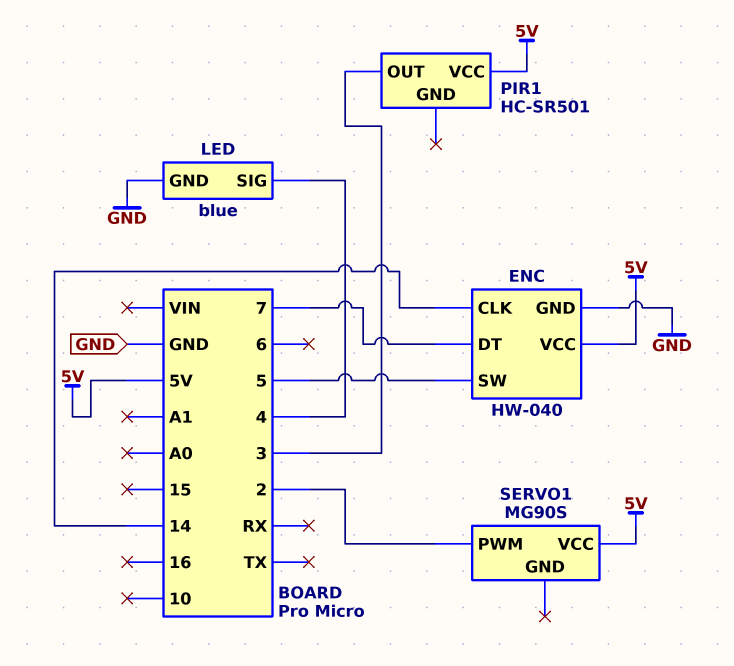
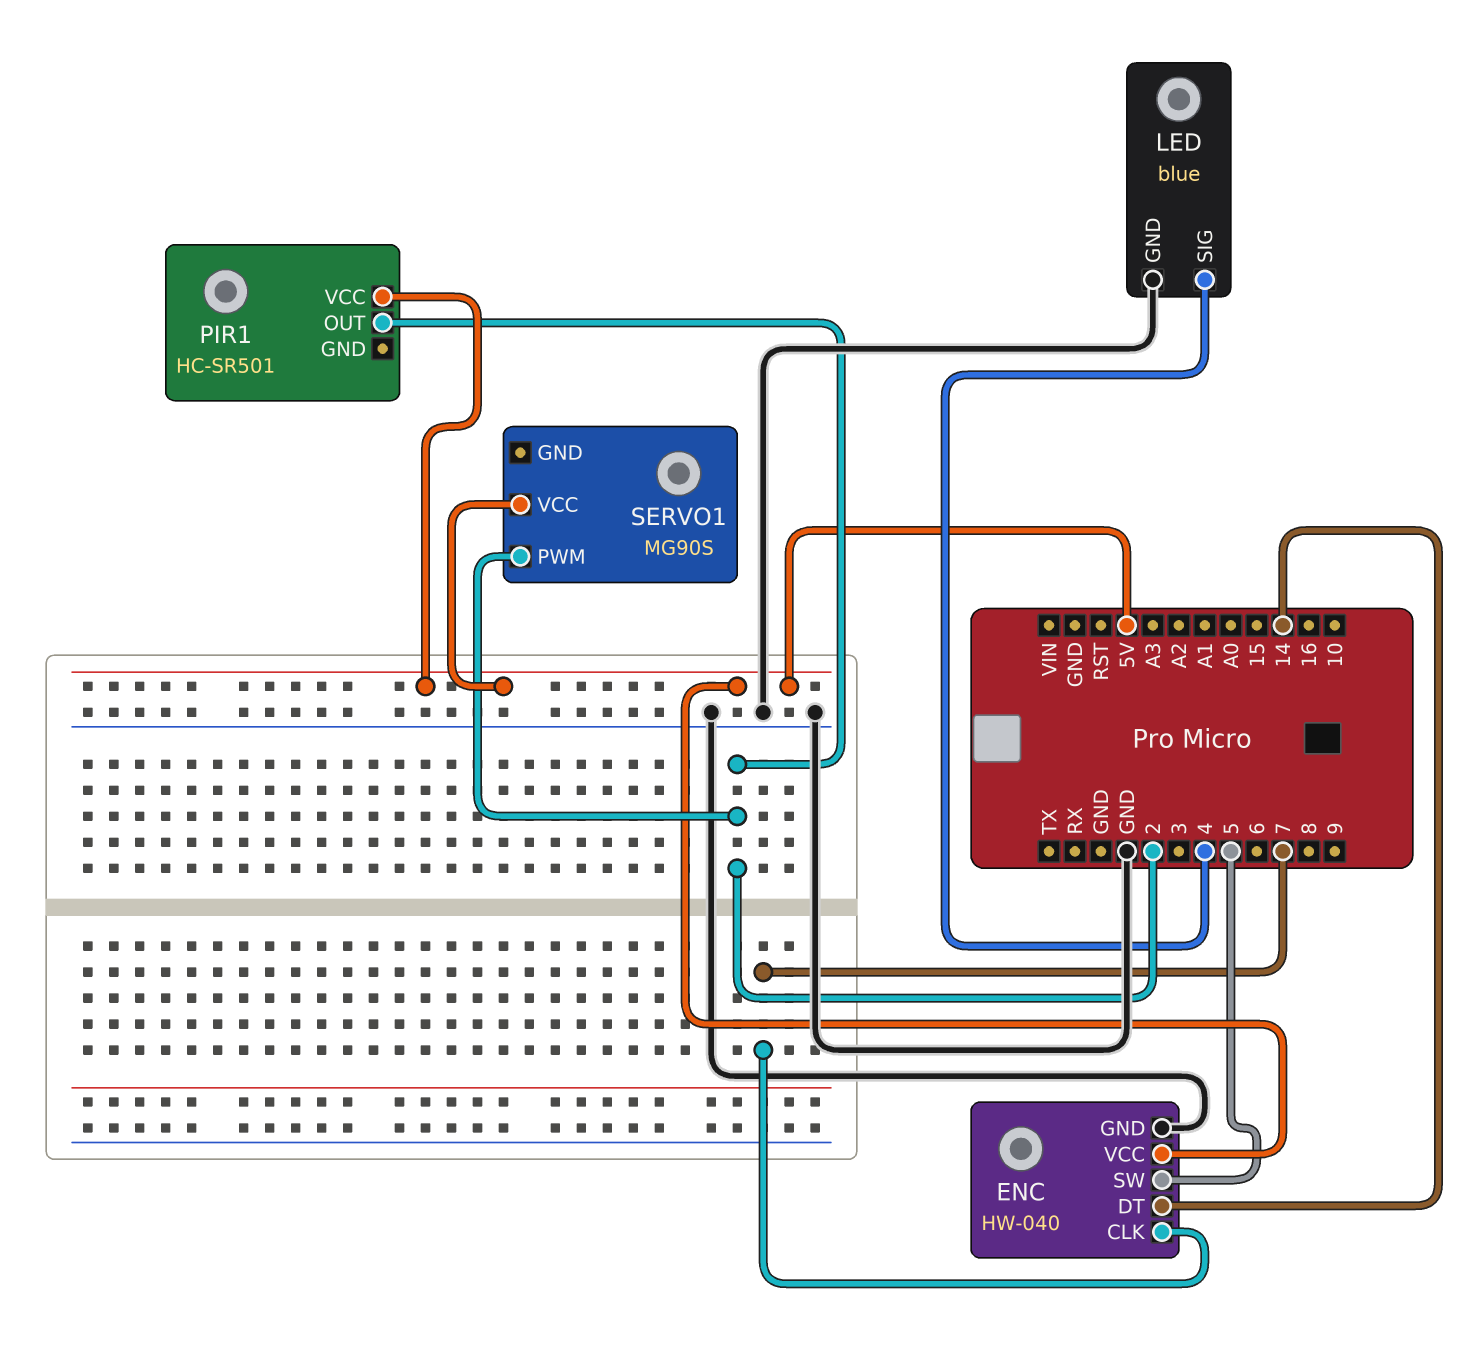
ENC pin CLK: 14 -> 7
ENC pin DT: 7 -> 14
PIR1 pin OUT: 3 -> 2

